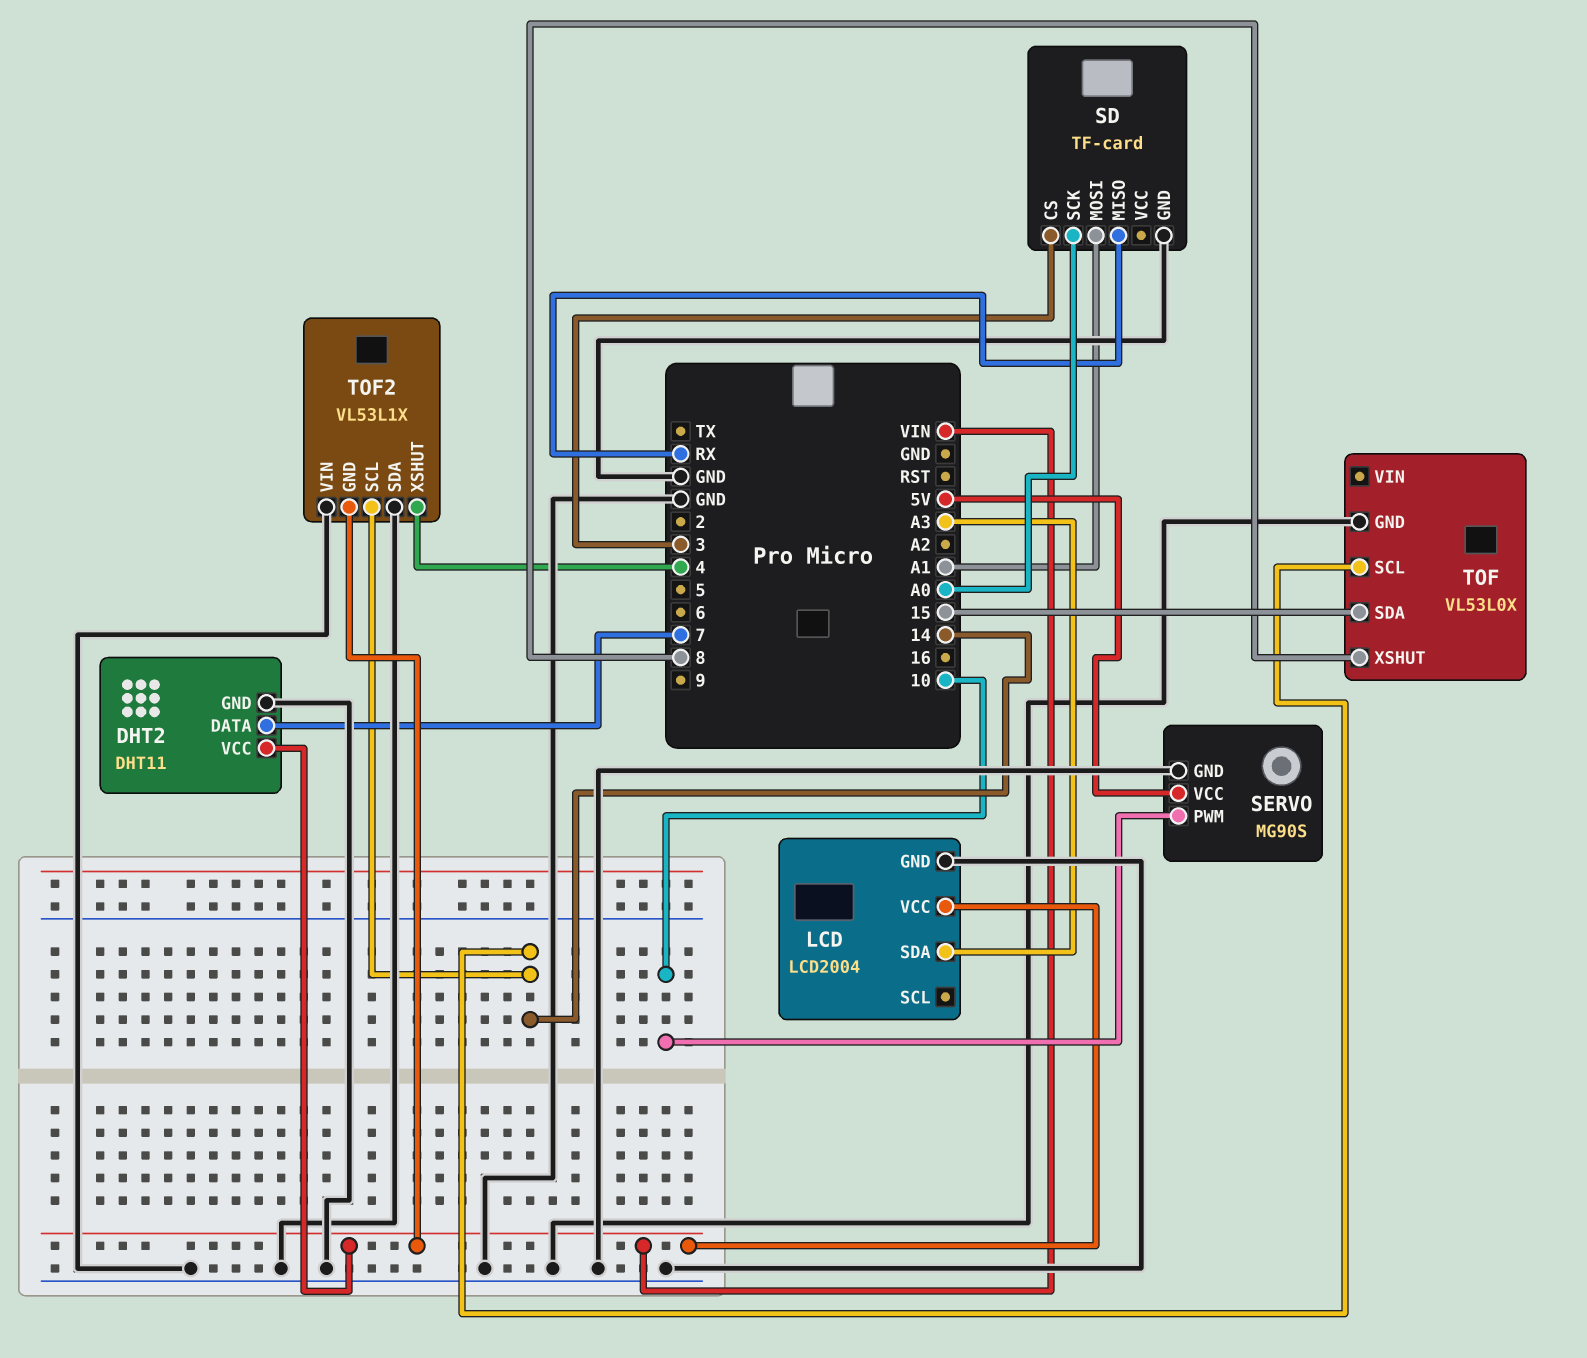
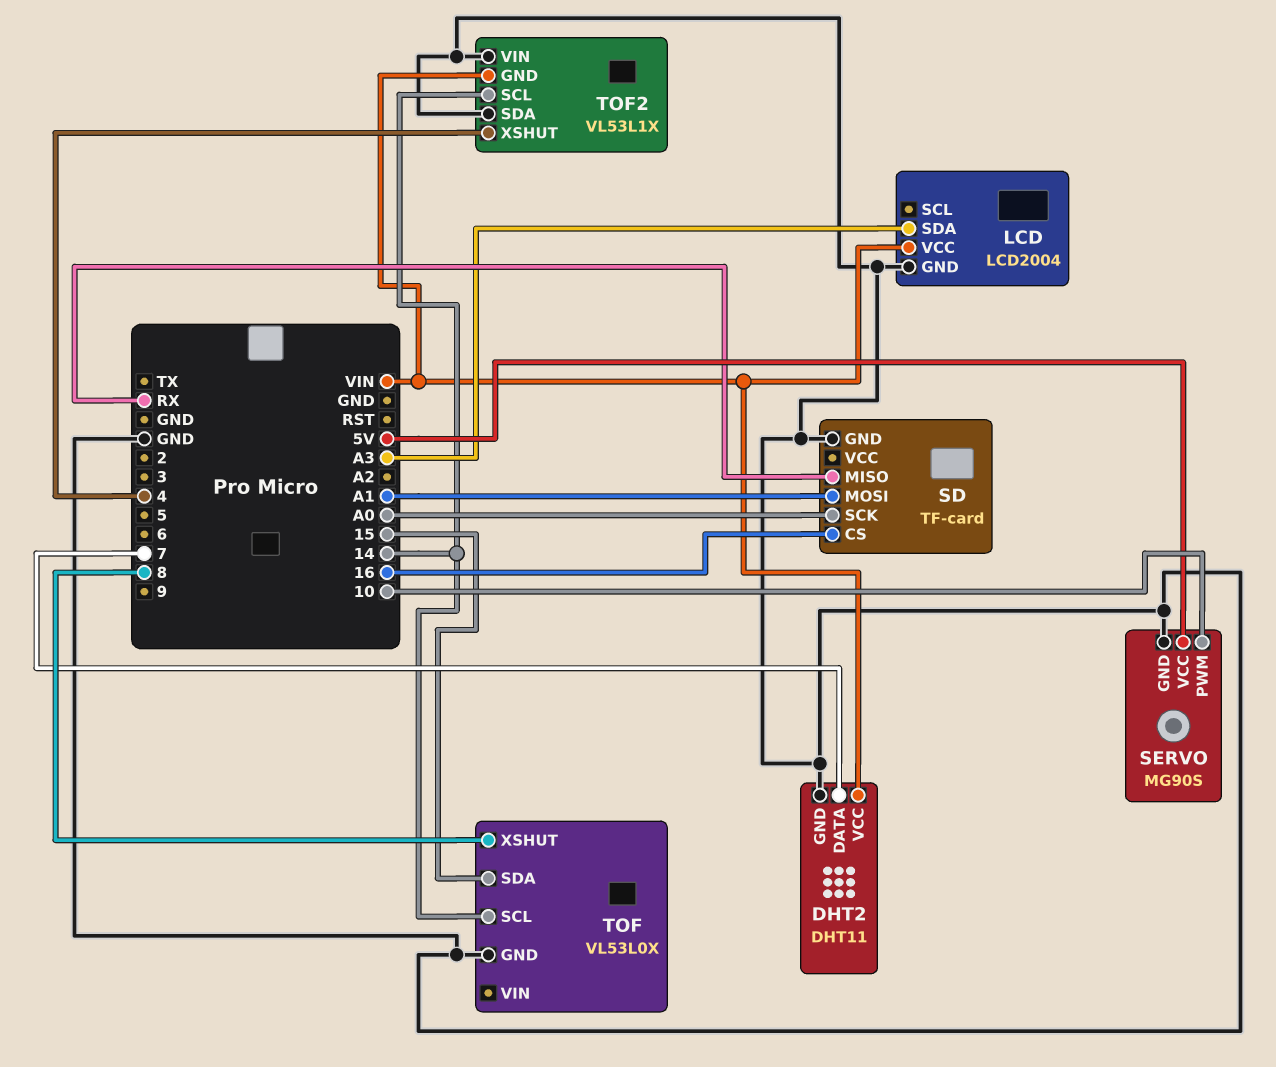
SD pin CS: 3 -> 16

